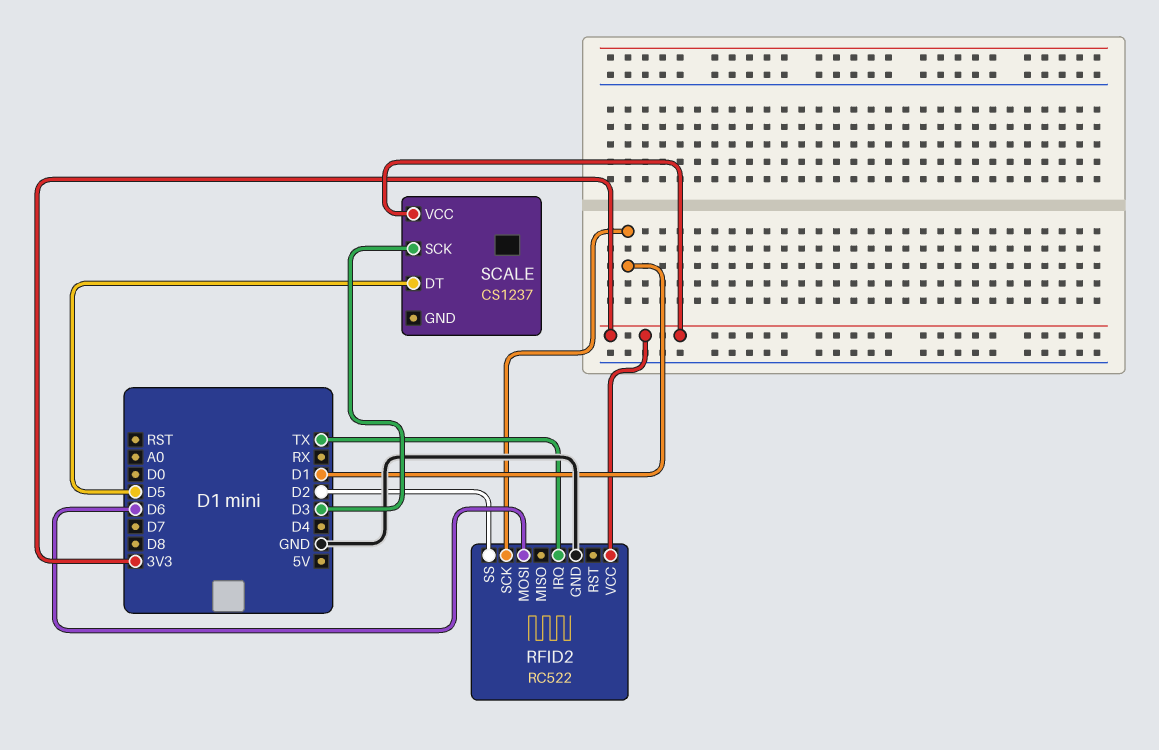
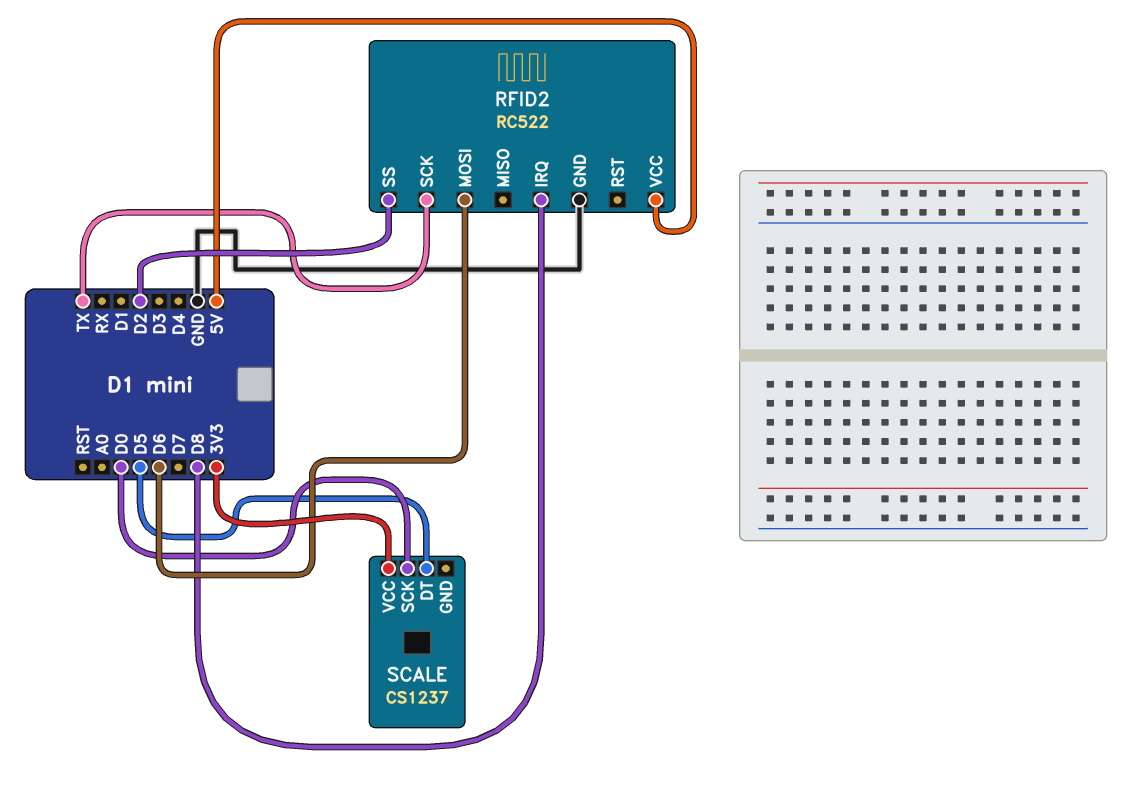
RFID2 pin IRQ: TX -> D8
RFID2 pin SCK: D1 -> TX
RFID2 pin VCC: 3V3 -> 5V
SCALE pin SCK: D3 -> D0

